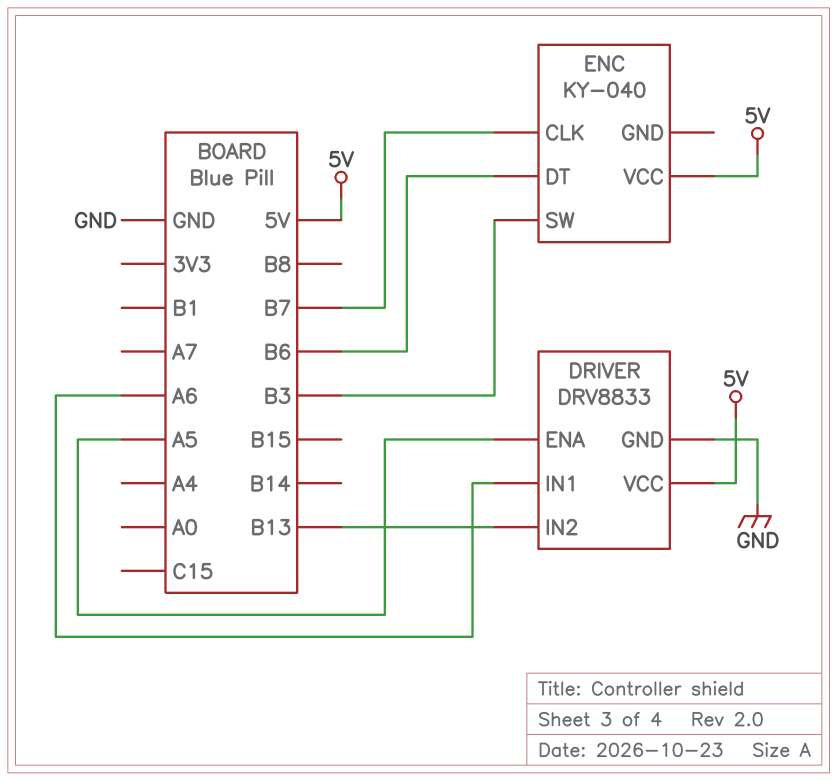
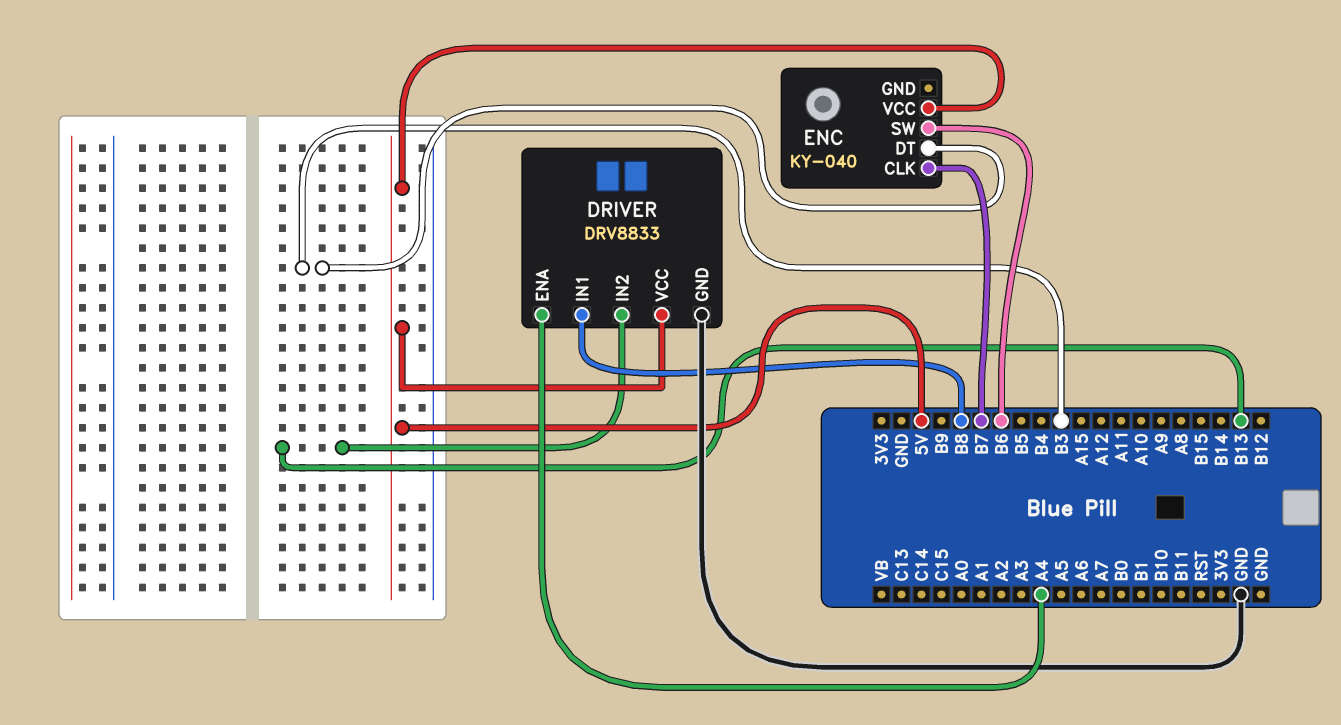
DRIVER pin ENA: A5 -> A4
DRIVER pin IN1: A6 -> B8
ENC pin DT: B6 -> B3
ENC pin SW: B3 -> B6

